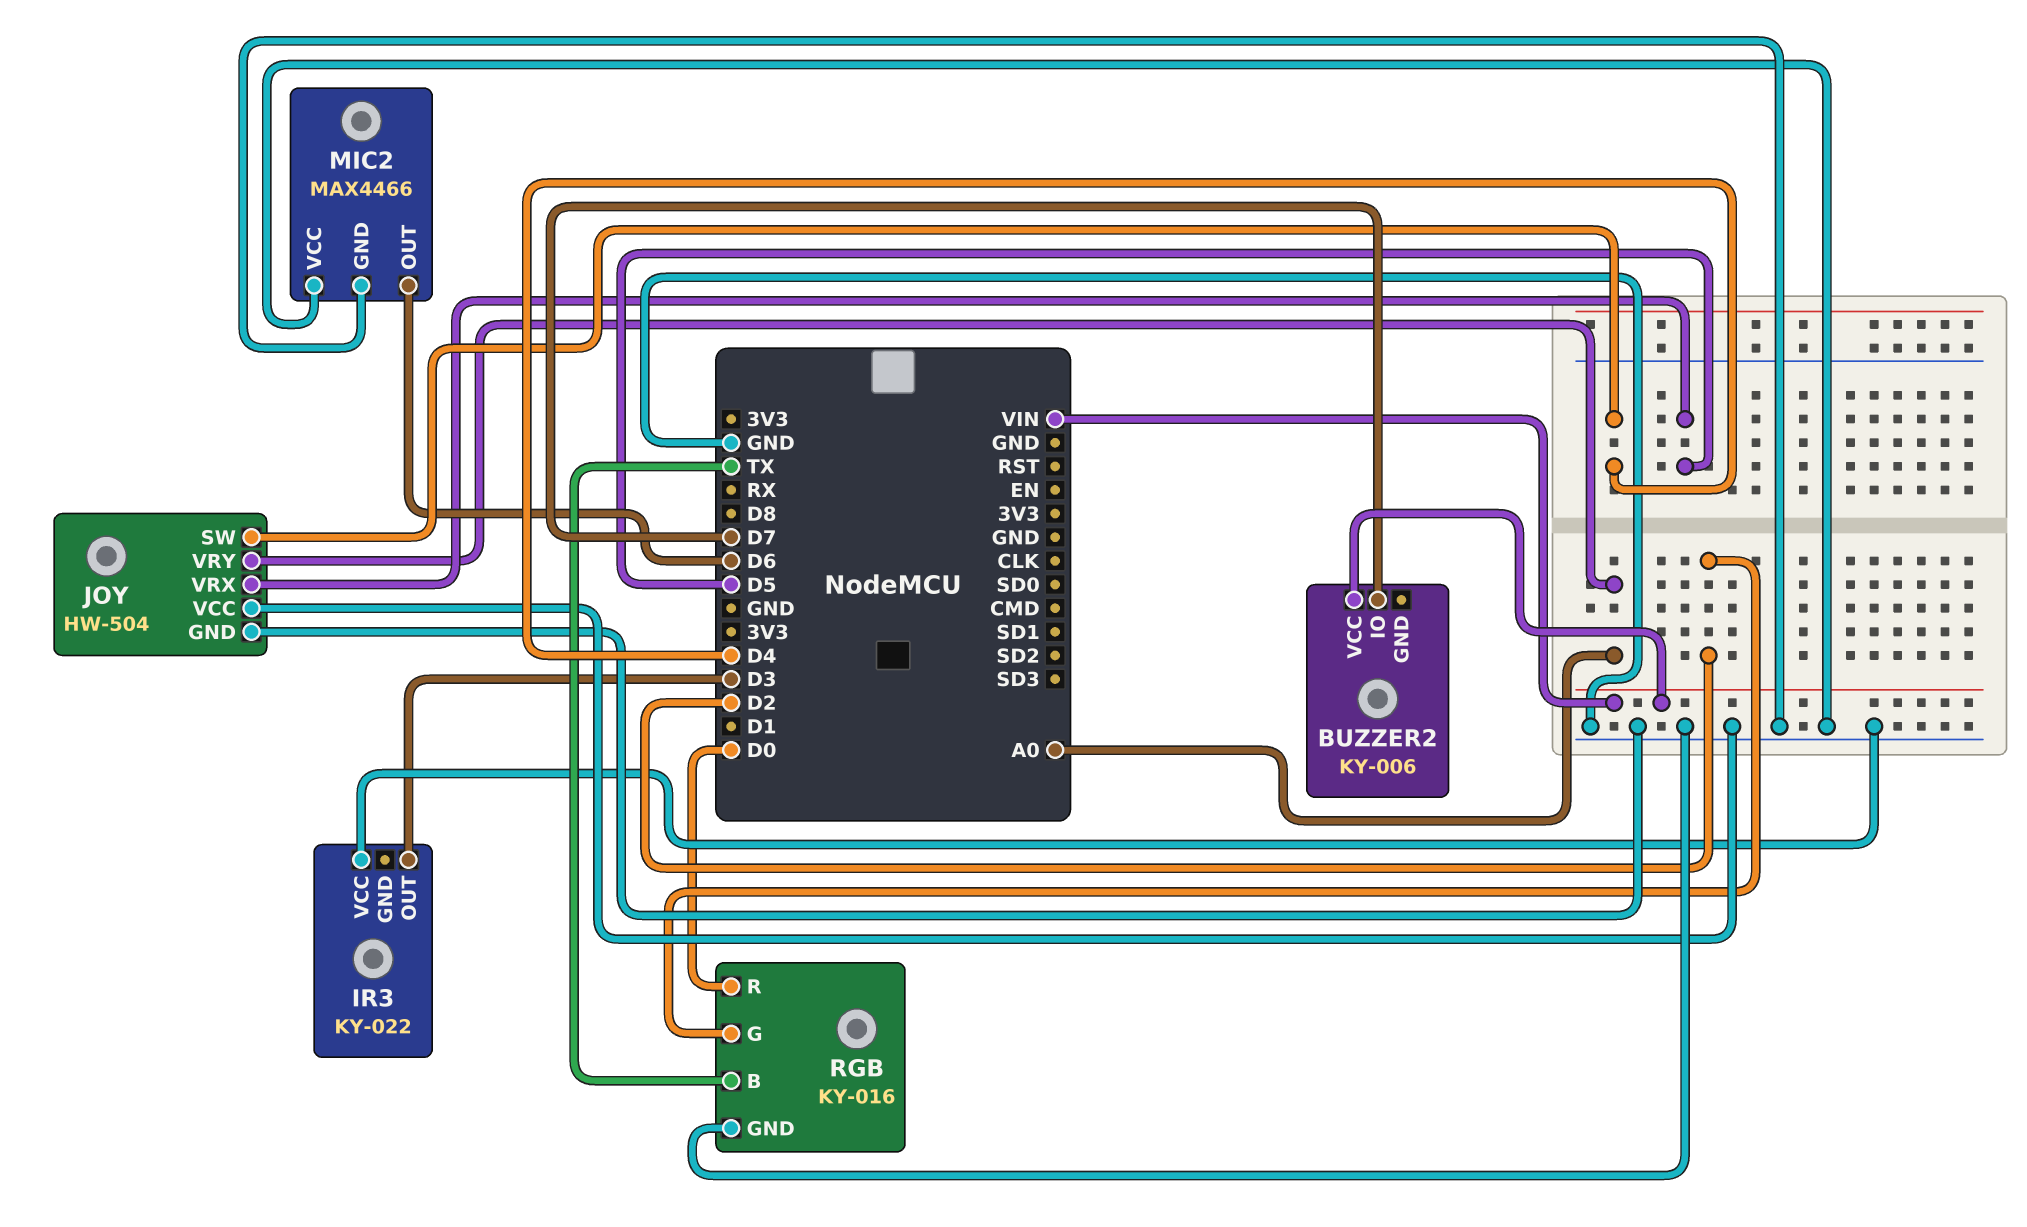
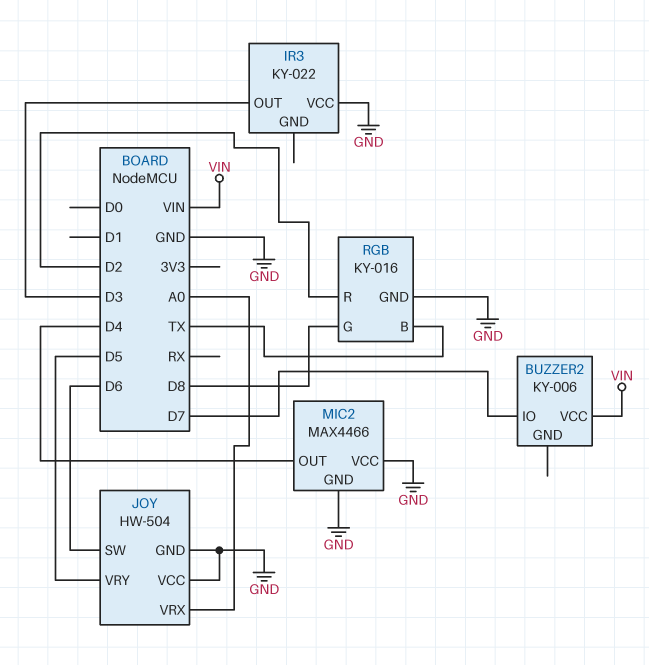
JOY pin SW: D4 -> D6
JOY pin VRX: D5 -> A0
JOY pin VRY: A0 -> D5
MIC2 pin OUT: D6 -> D4
RGB pin G: D2 -> D8
RGB pin R: D0 -> D2

